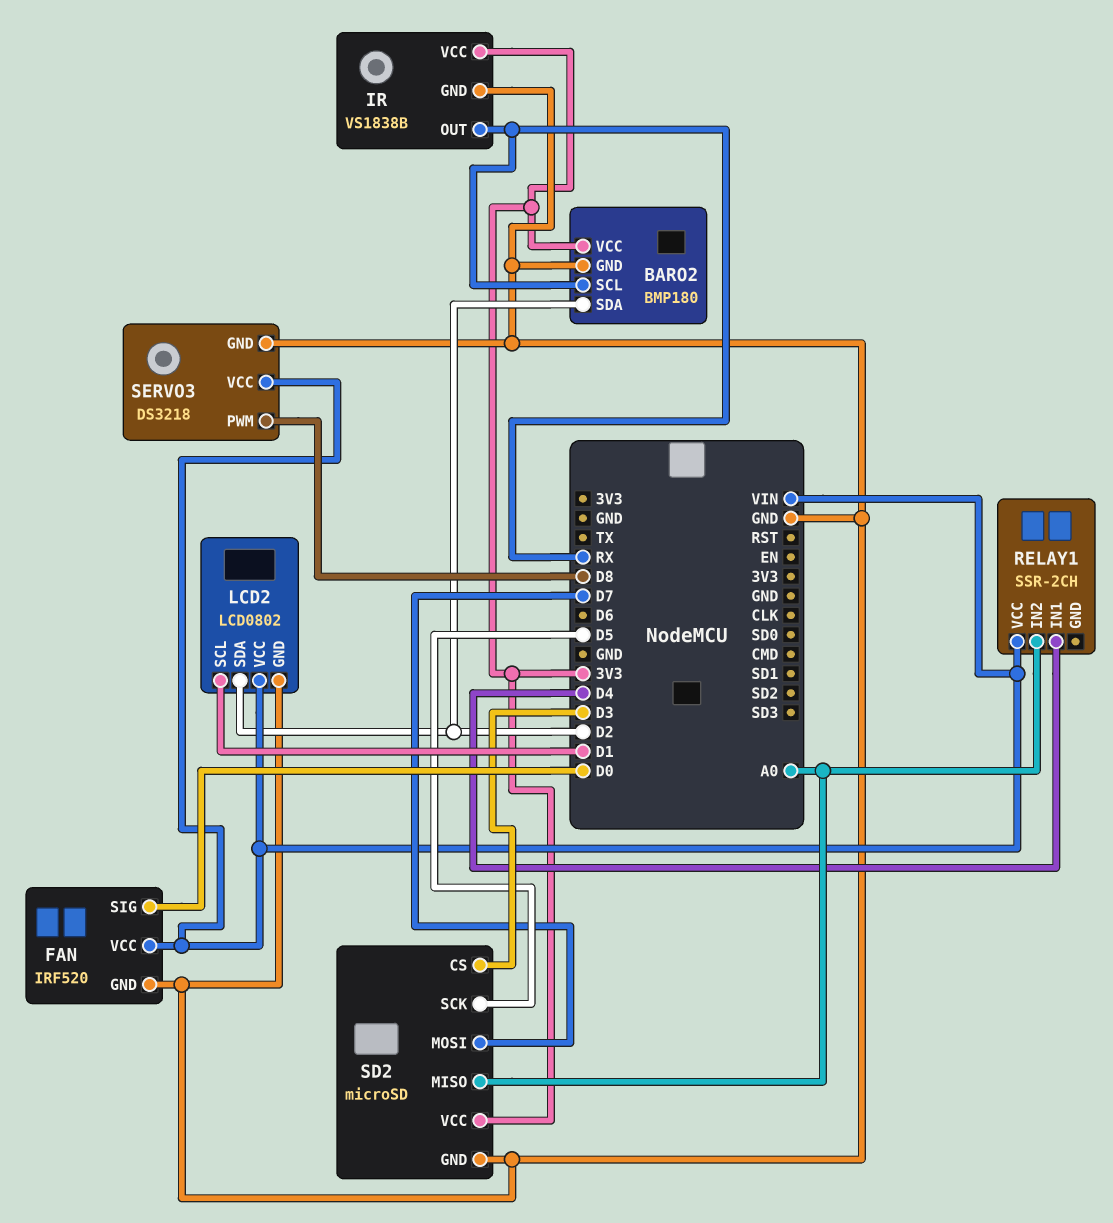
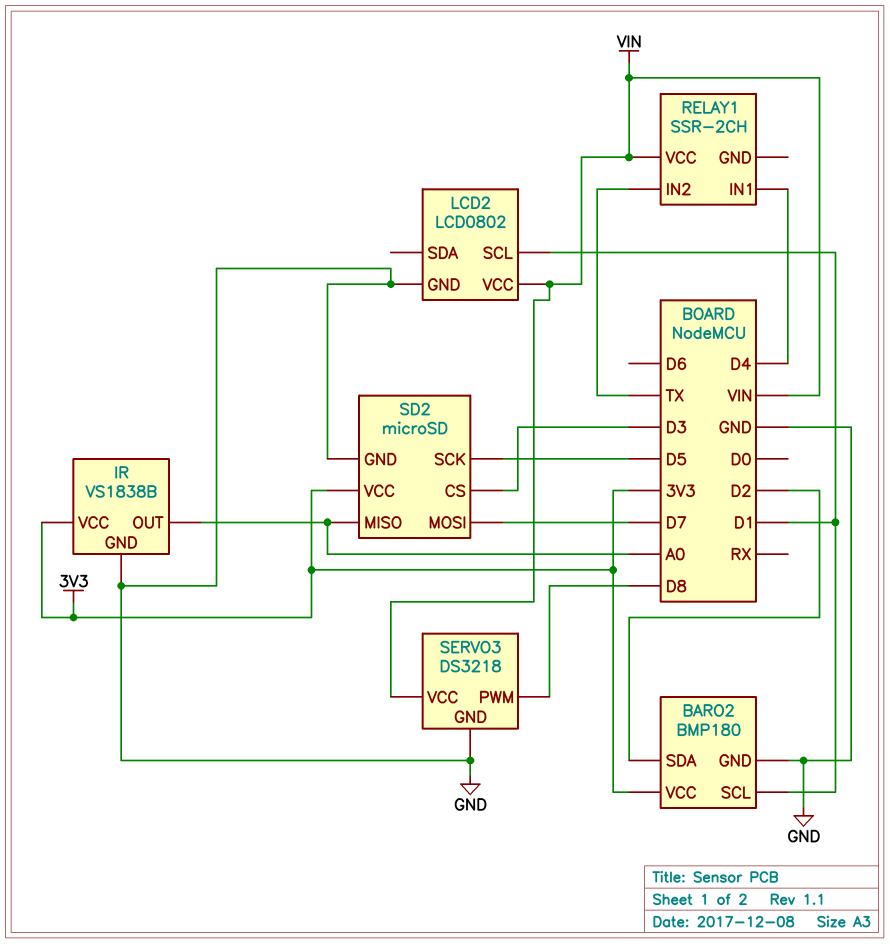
BARO2 pin SCL: RX -> D1
FAN: IRF520 -> none
FAN pin GND: GND -> none
FAN pin SIG: D0 -> none
FAN pin VCC: VIN -> none
IR pin OUT: RX -> A0
LCD2 pin SDA: D2 -> none
RELAY1 pin IN2: A0 -> TX

